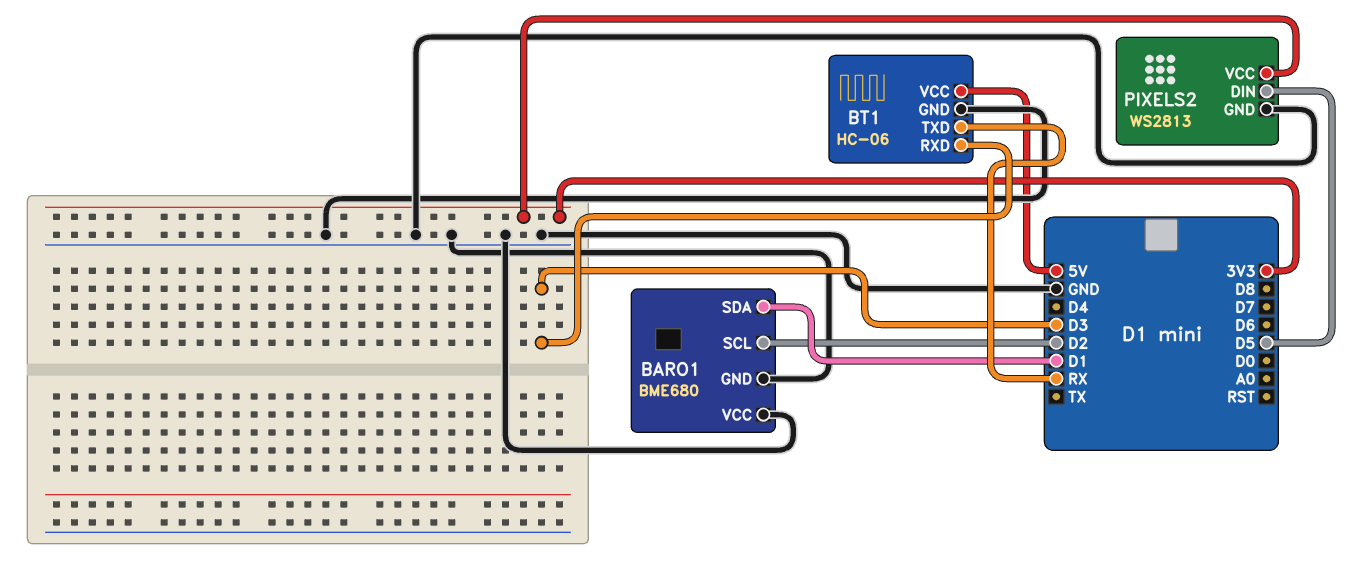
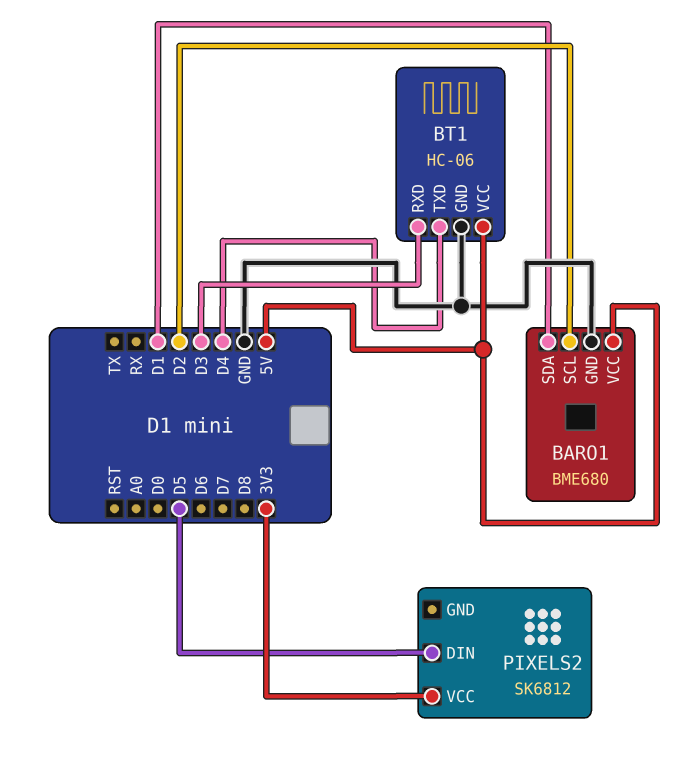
BARO1 pin VCC: GND -> 5V
BT1 pin TXD: RX -> D4
PIXELS2: WS2813 -> SK6812
PIXELS2 pin GND: GND -> none

